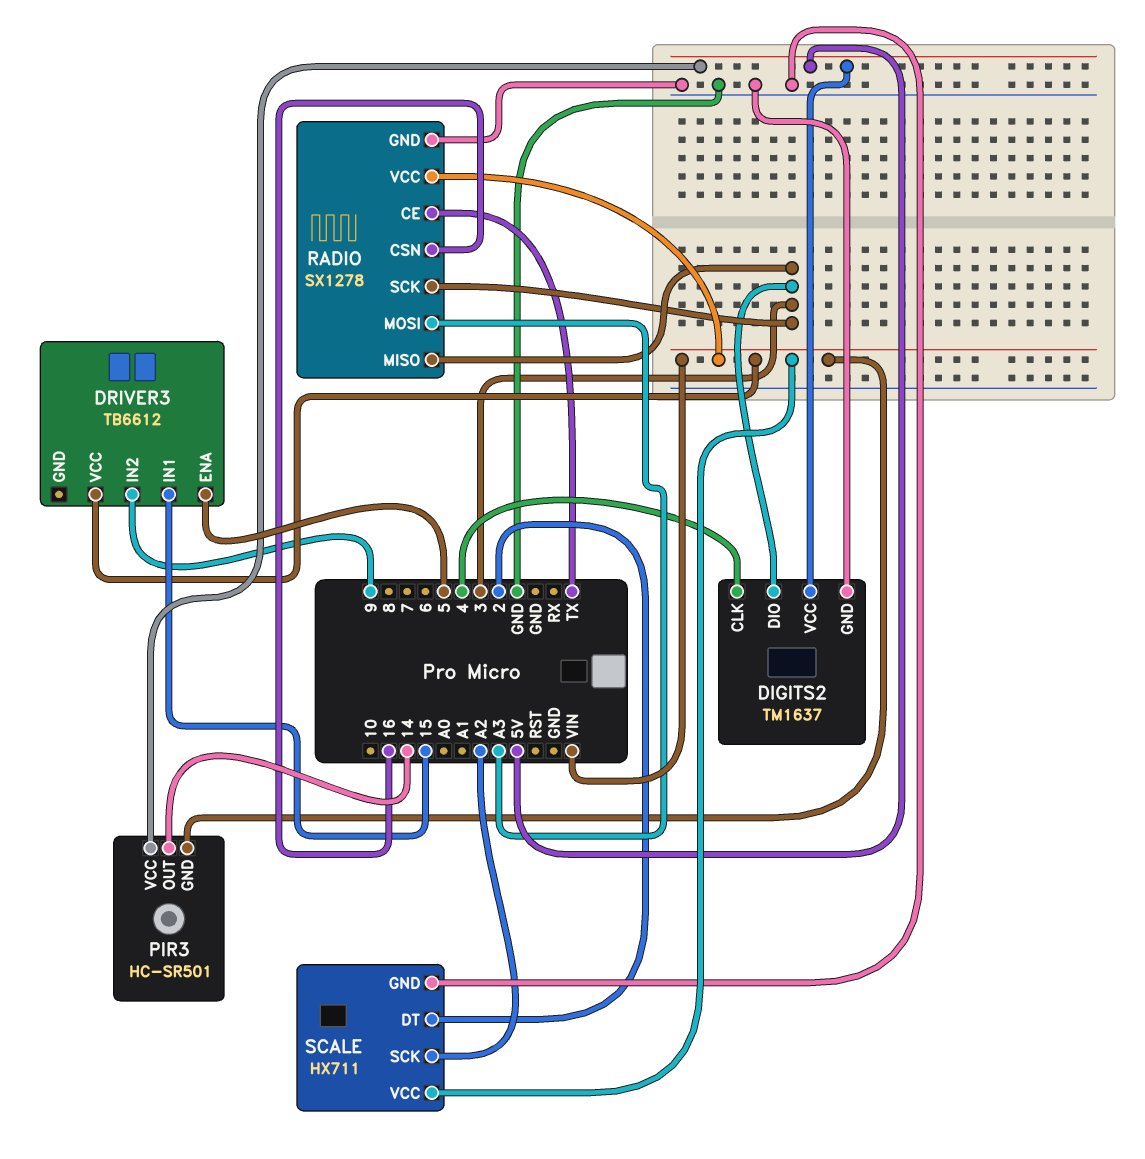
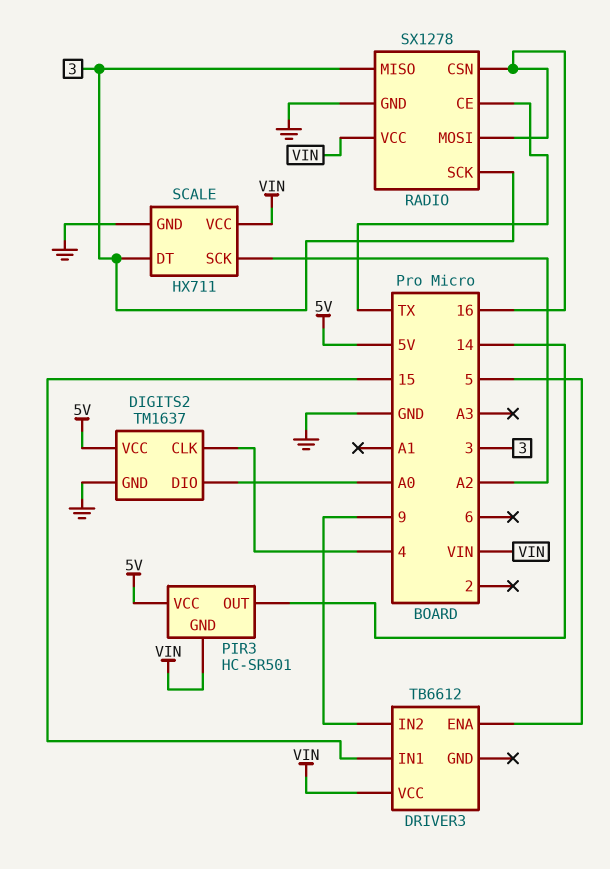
DIGITS2 pin DIO: 3 -> A0
RADIO pin MOSI: A3 -> 16
SCALE pin DT: 2 -> 3

